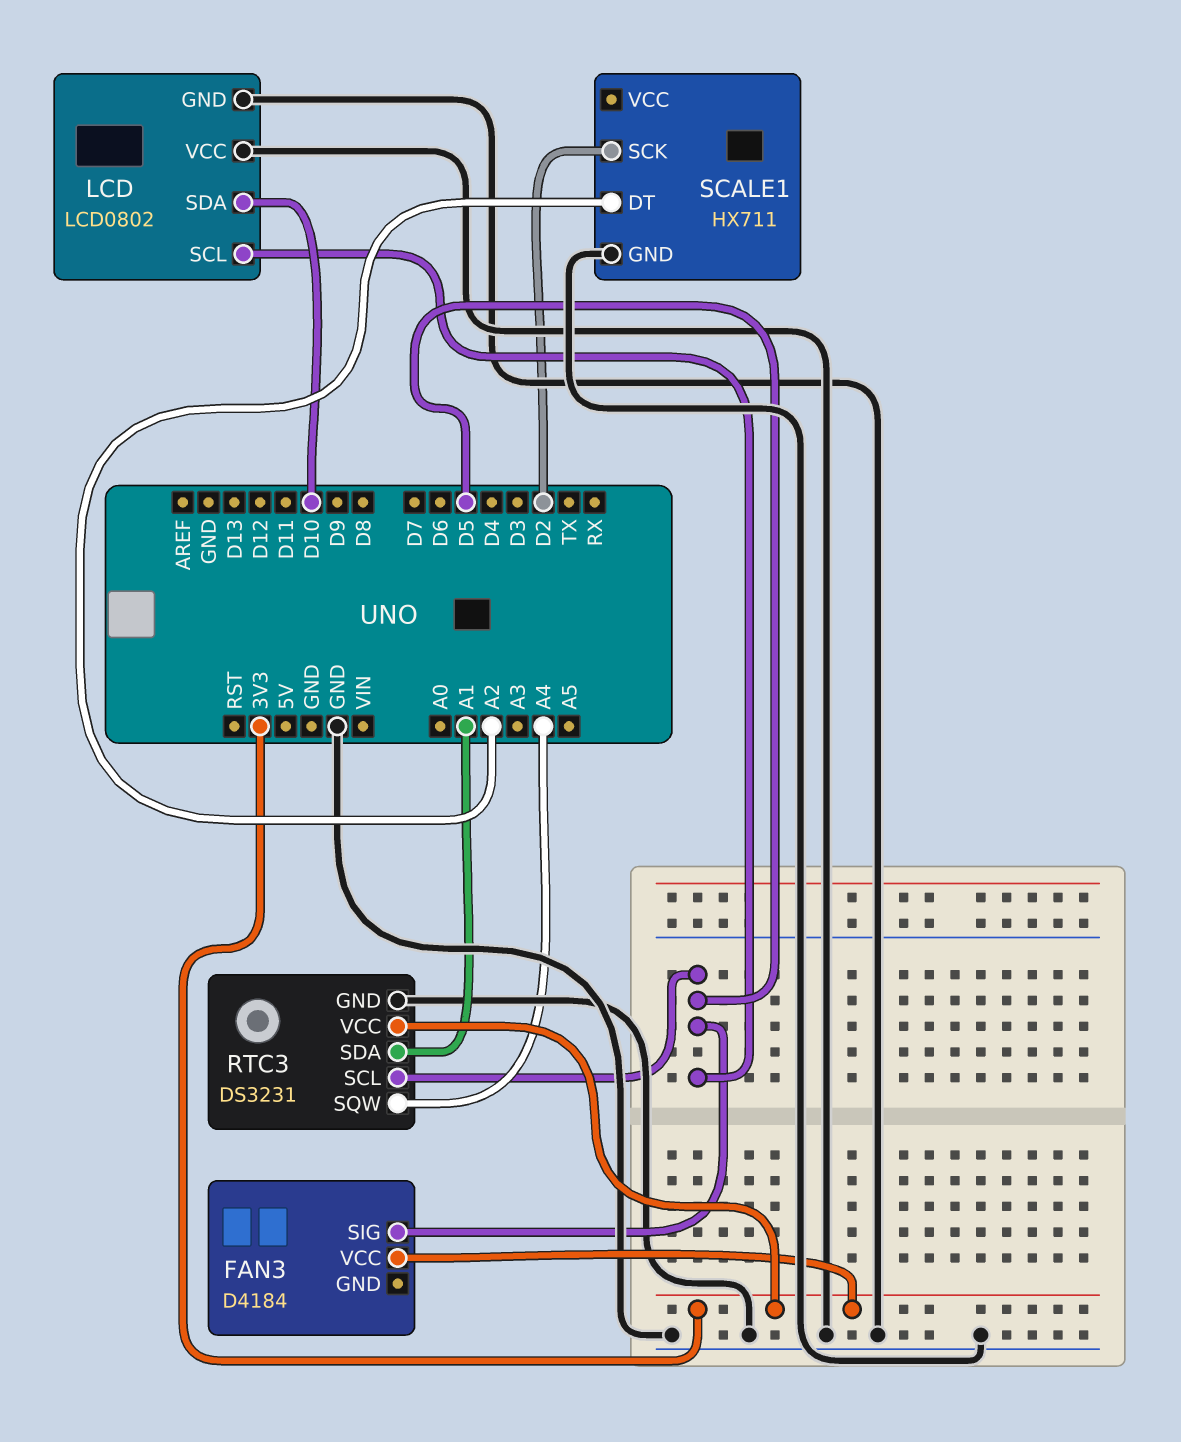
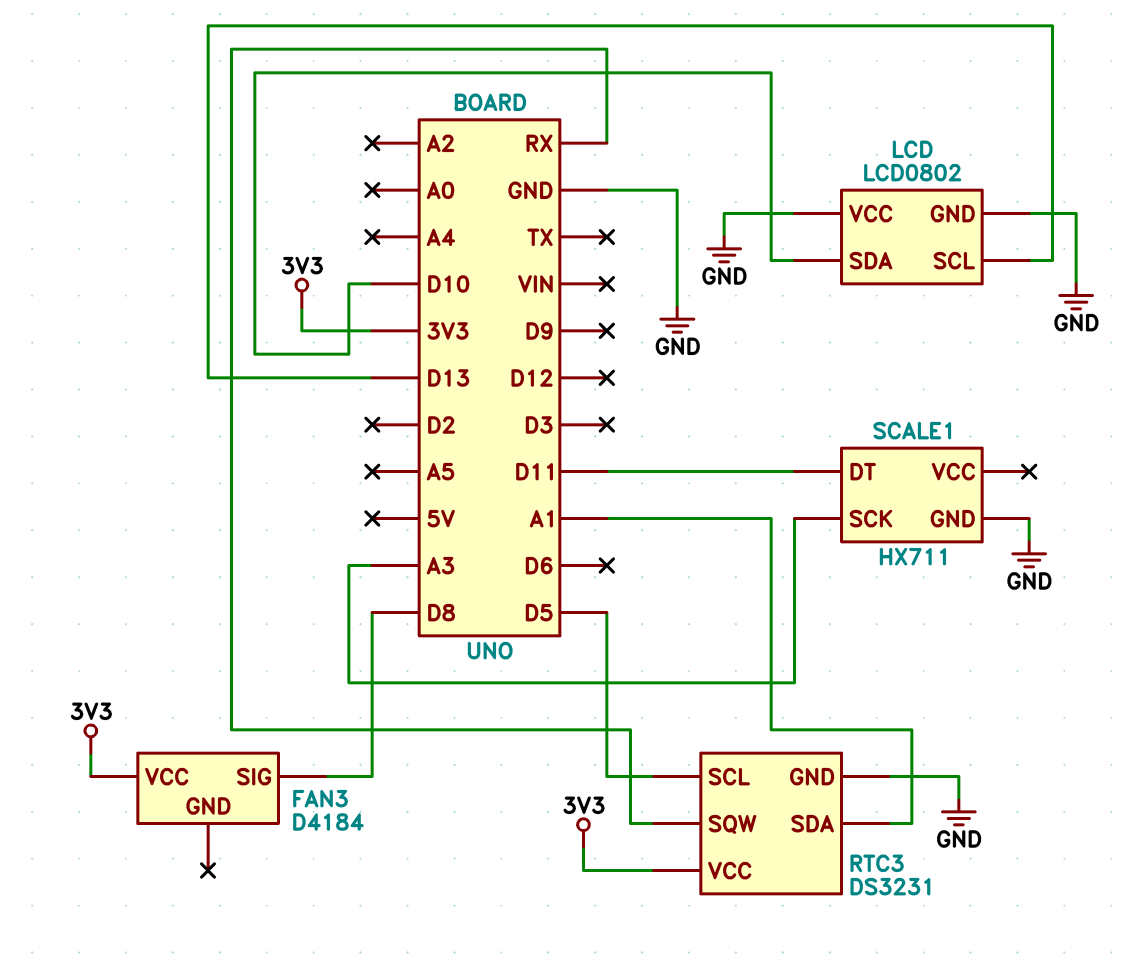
FAN3 pin SIG: D5 -> D8
LCD pin SCL: D5 -> D13
RTC3 pin SQW: A4 -> RX
SCALE1 pin DT: A2 -> D11
SCALE1 pin SCK: D2 -> A3

